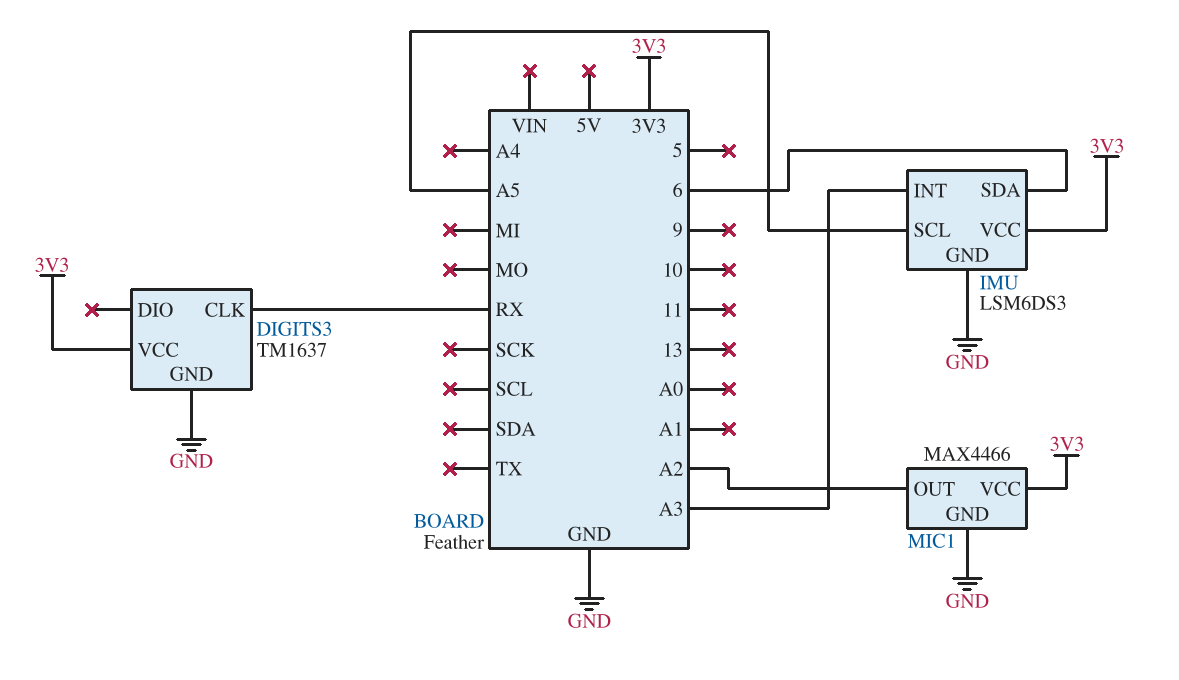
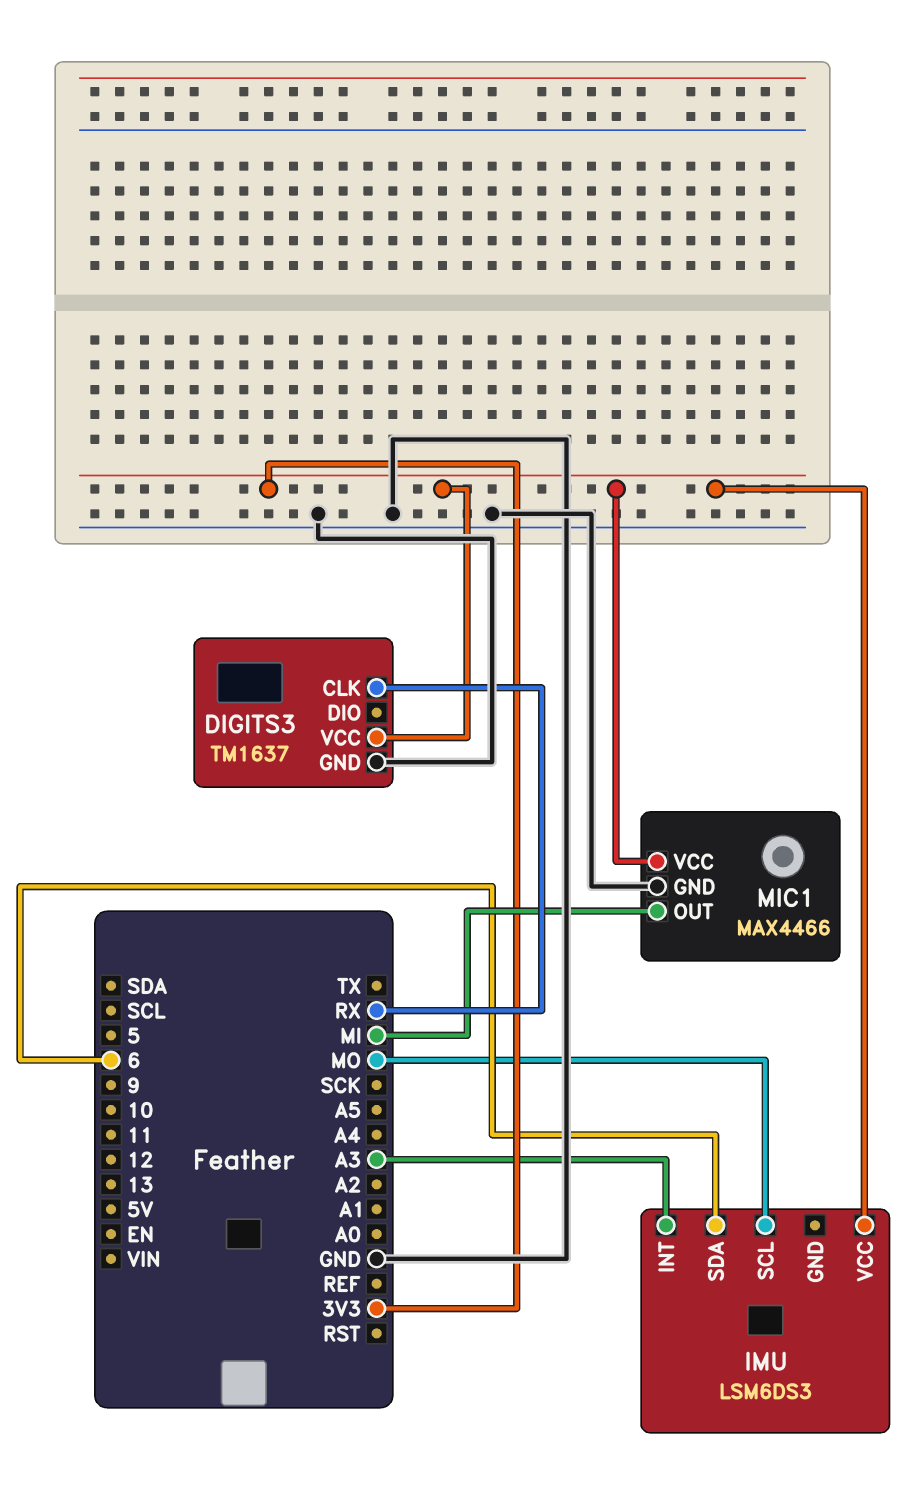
IMU pin GND: GND -> none
IMU pin SCL: A5 -> MO
MIC1 pin OUT: A2 -> MI

